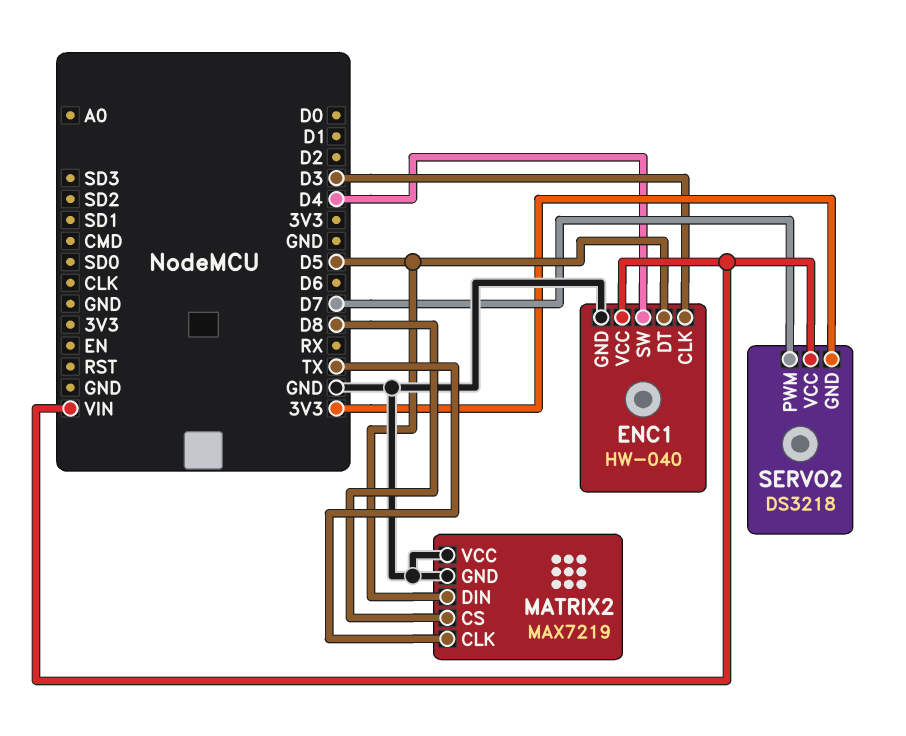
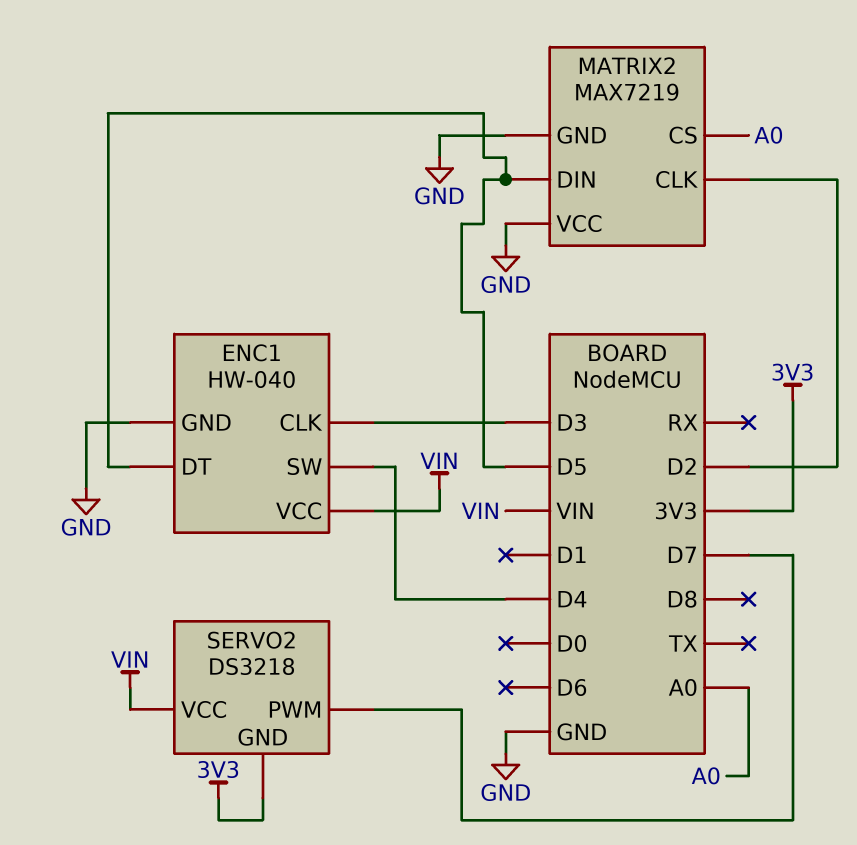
MATRIX2 pin CLK: TX -> D2
MATRIX2 pin CS: D8 -> A0

